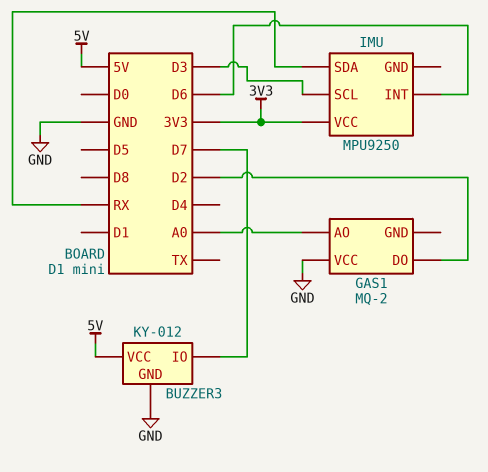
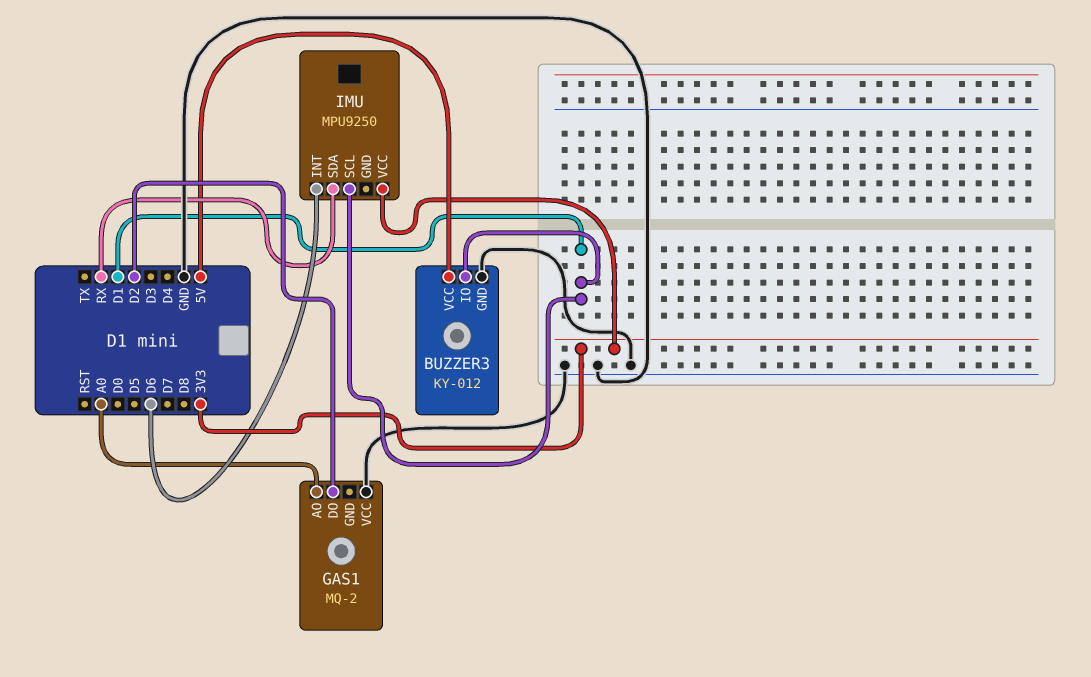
BUZZER3 pin IO: D7 -> D1
IMU pin SCL: D3 -> D1

